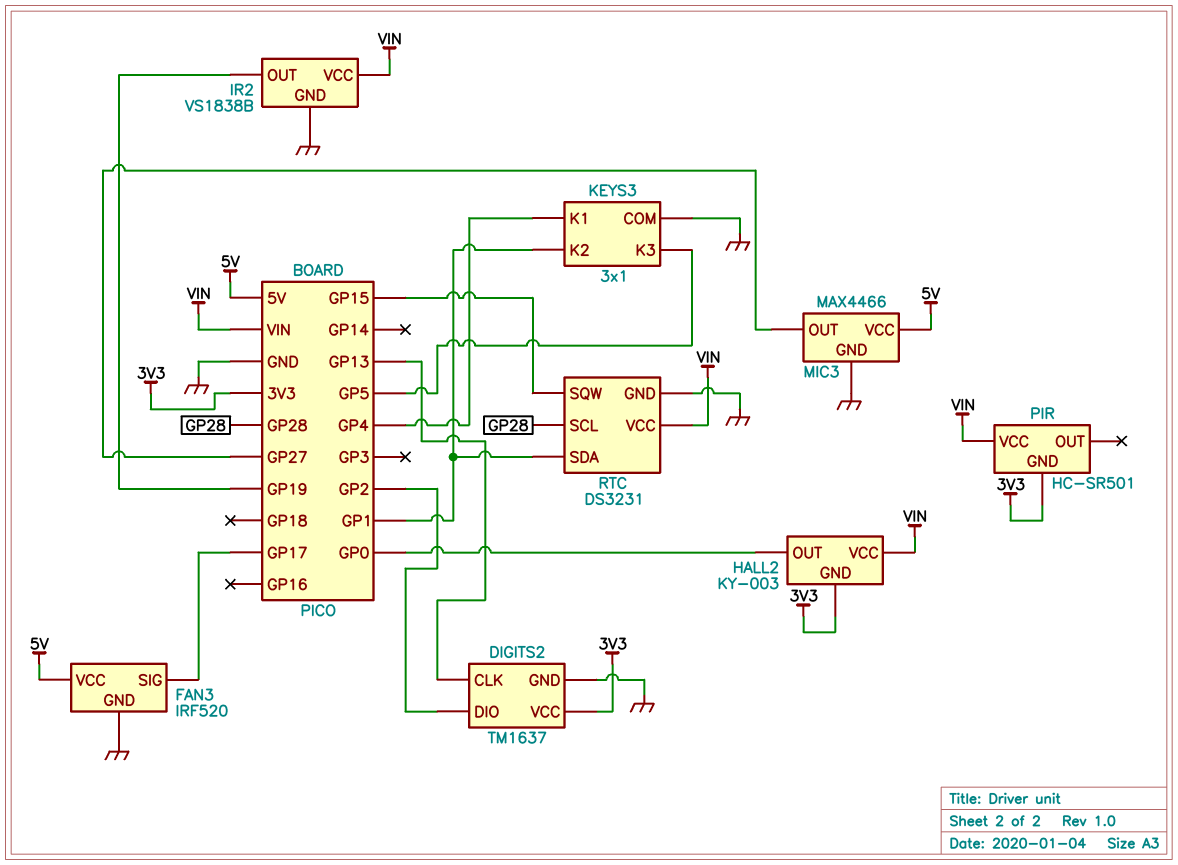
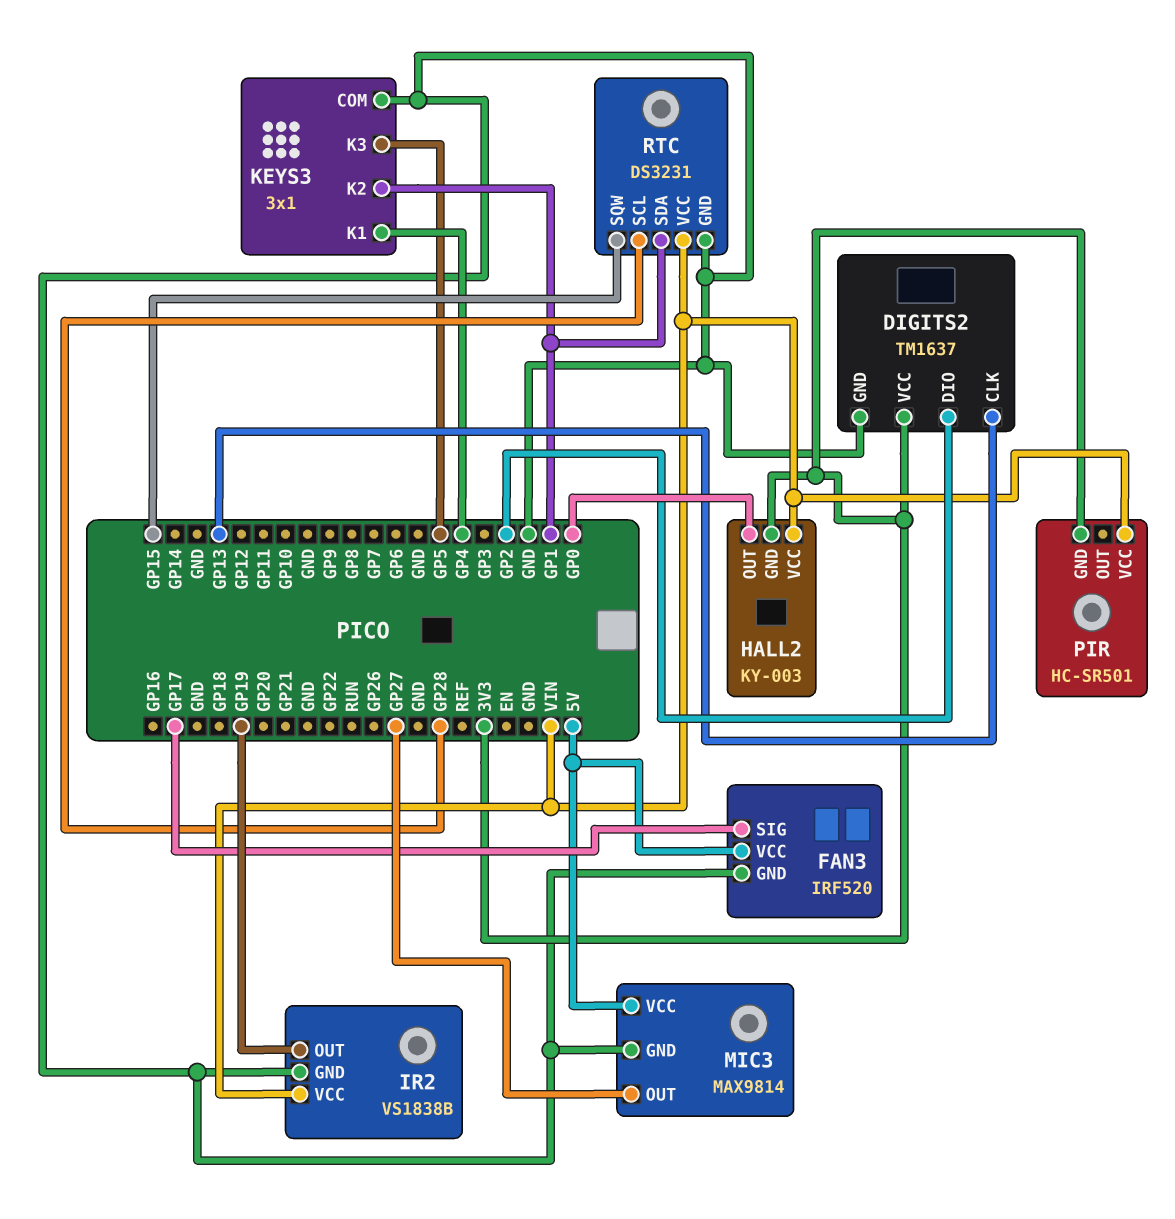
MIC3: MAX4466 -> MAX9814

